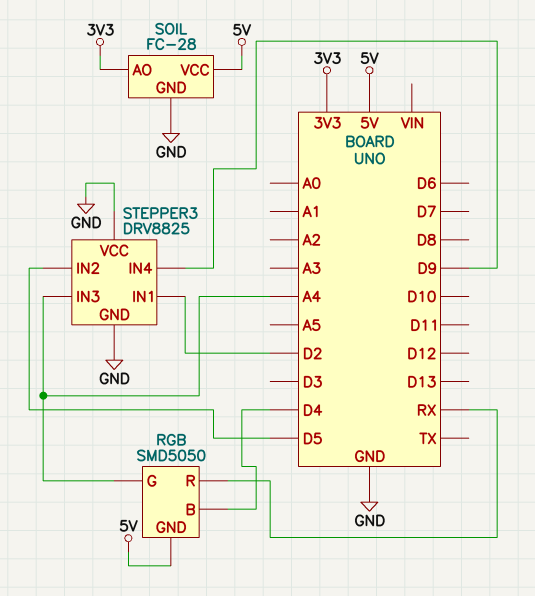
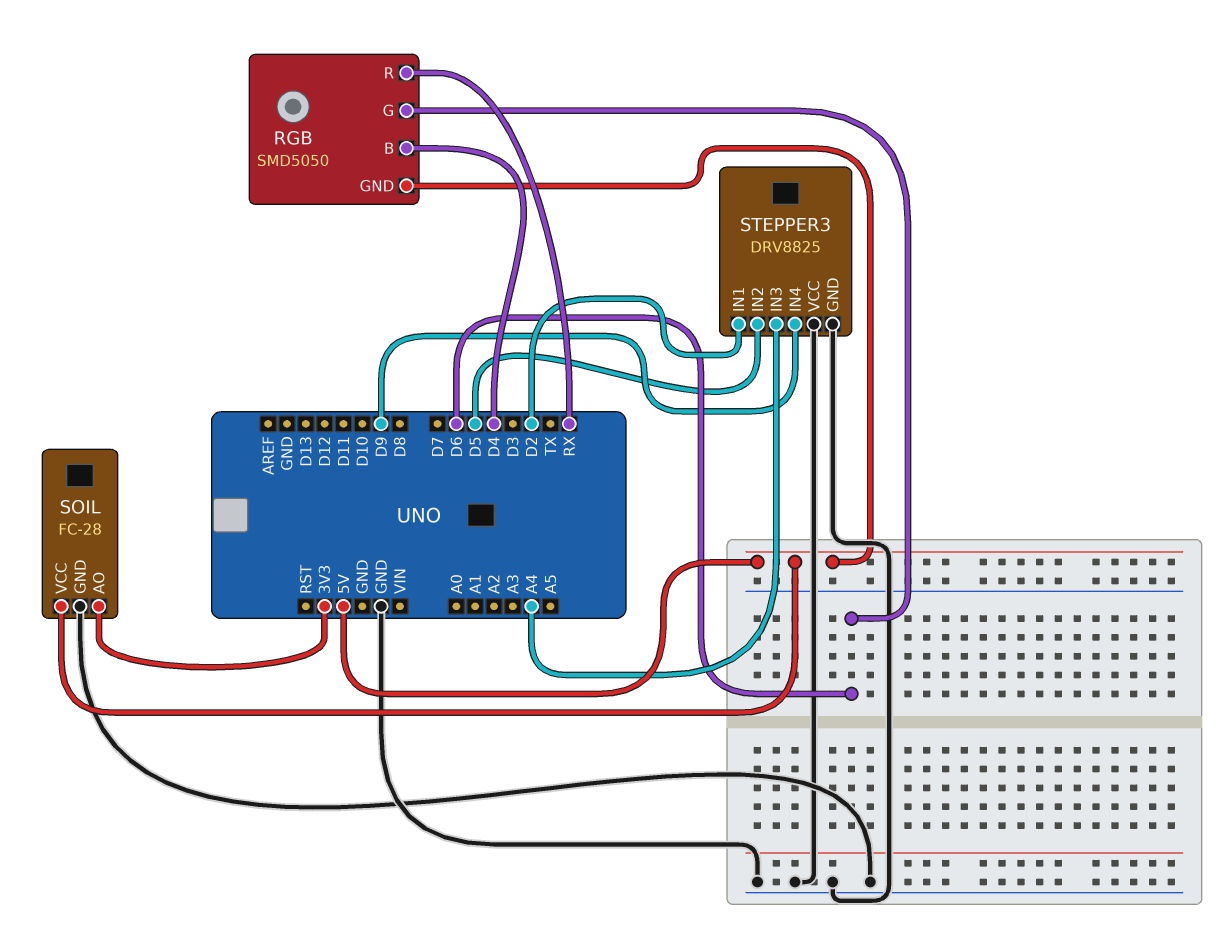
RGB pin G: A4 -> D6

